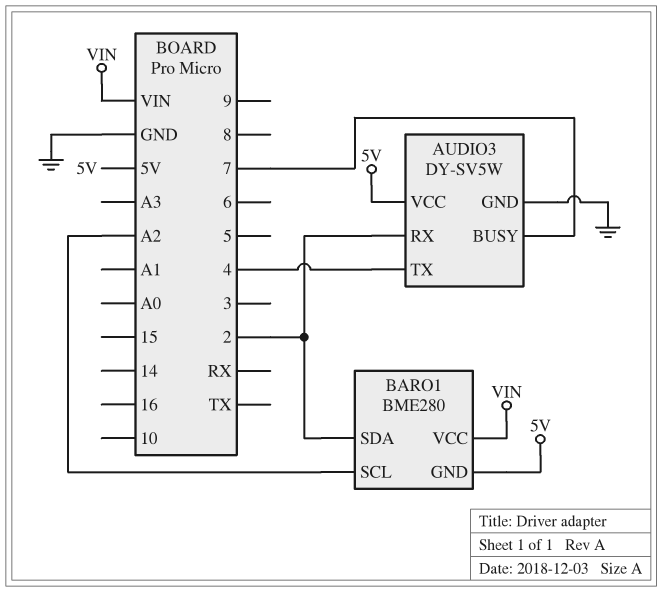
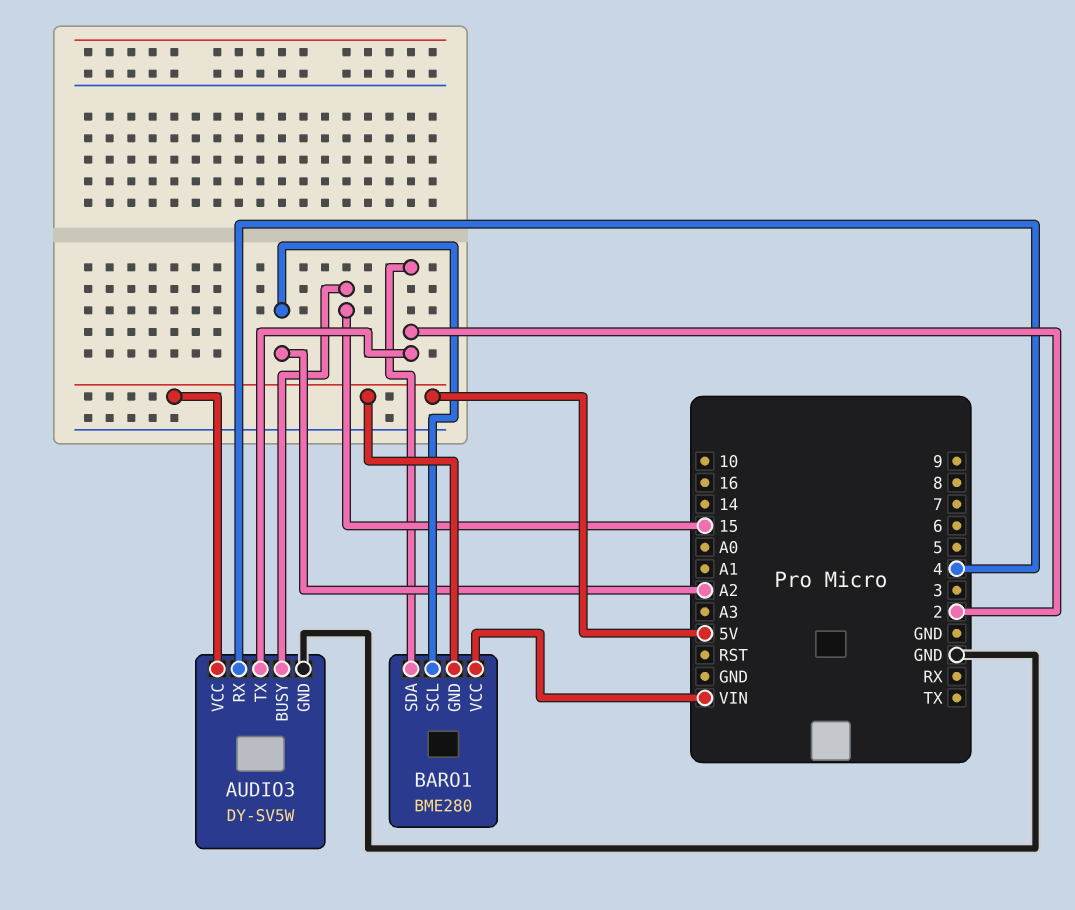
AUDIO3 pin BUSY: 7 -> 15
AUDIO3 pin RX: 2 -> 4
AUDIO3 pin TX: 4 -> 2

